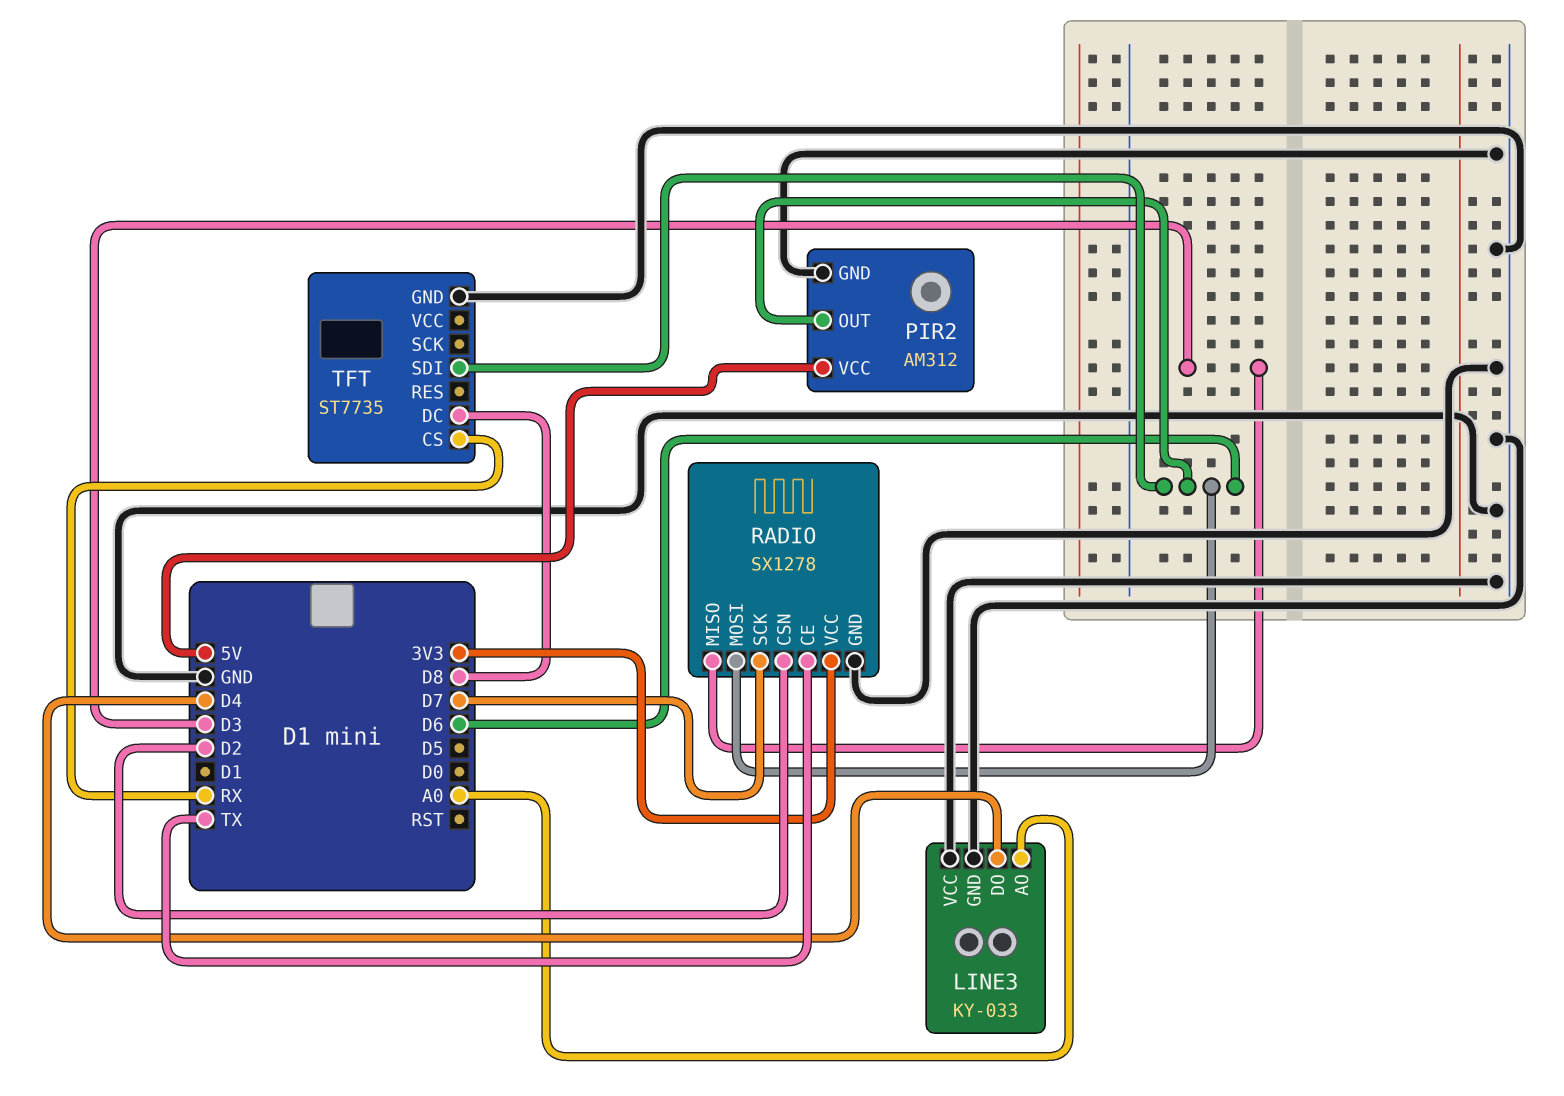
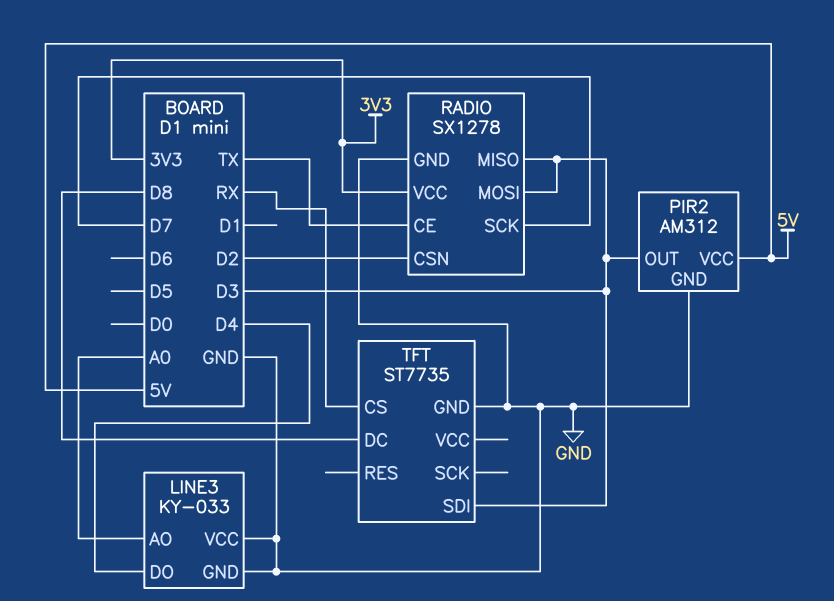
PIR2 pin OUT: D6 -> D3
RADIO pin MOSI: D6 -> D3
TFT pin SDI: D6 -> D3

